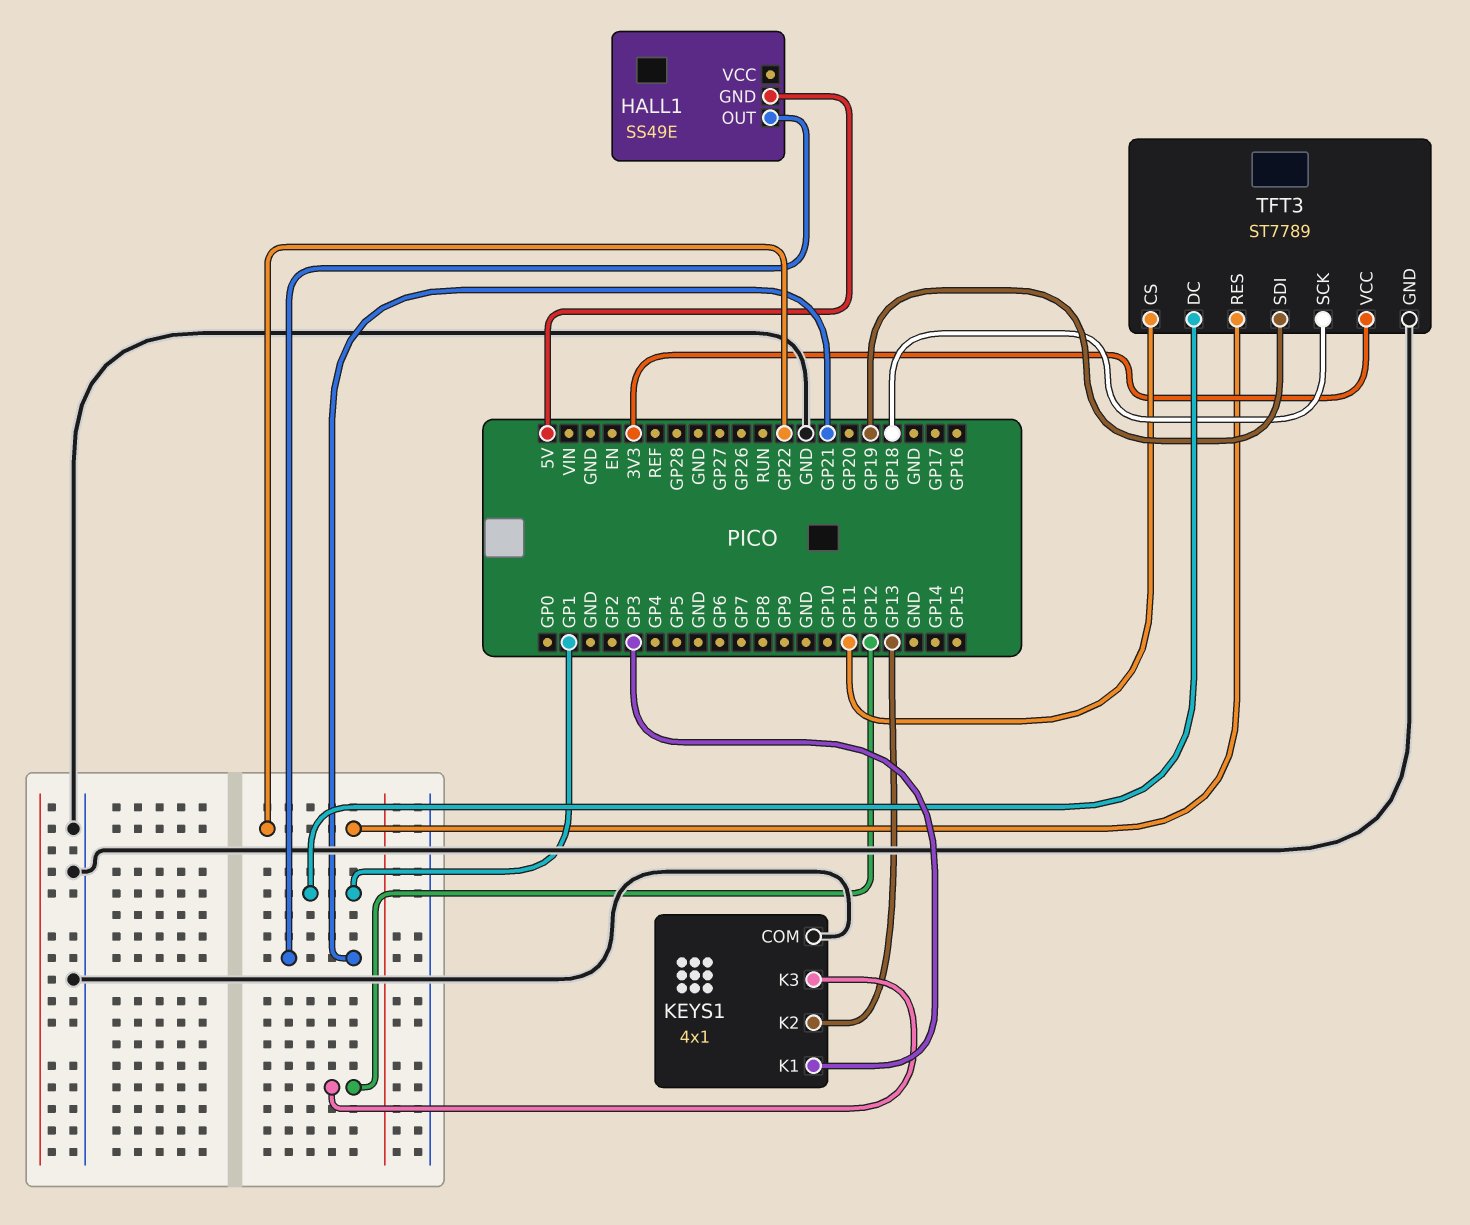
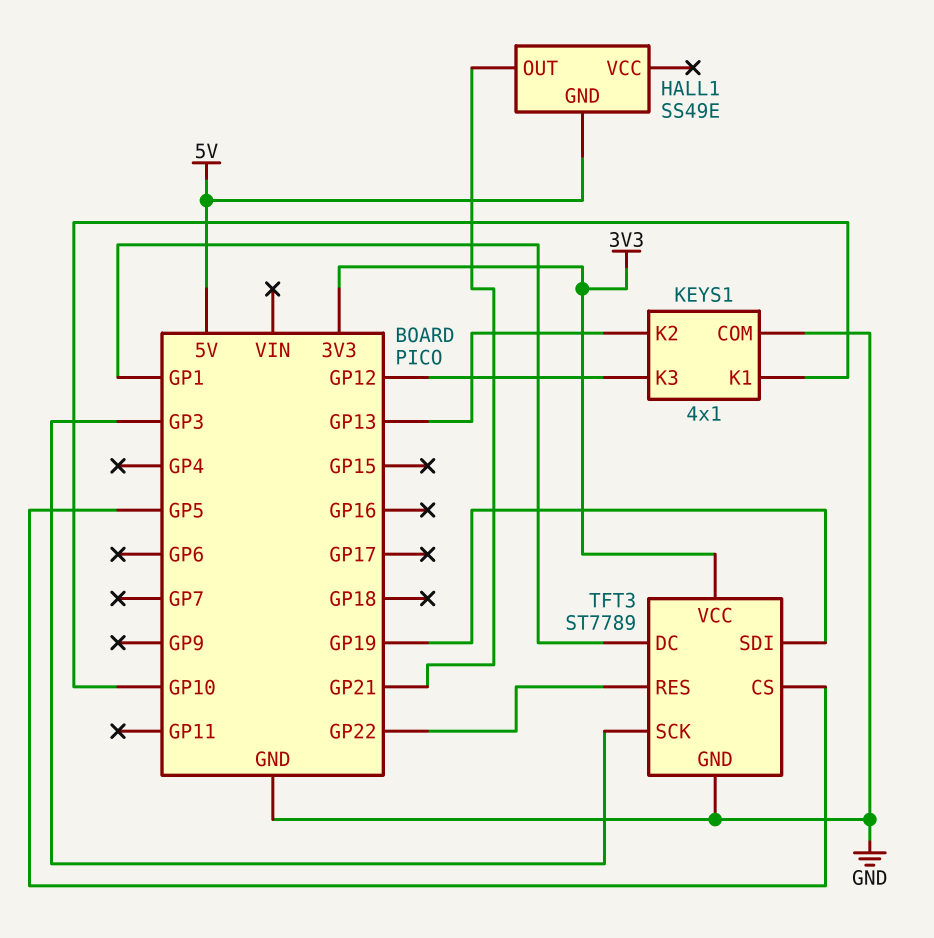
KEYS1 pin K1: GP3 -> GP10
TFT3 pin CS: GP11 -> GP5
TFT3 pin SCK: GP18 -> GP3

